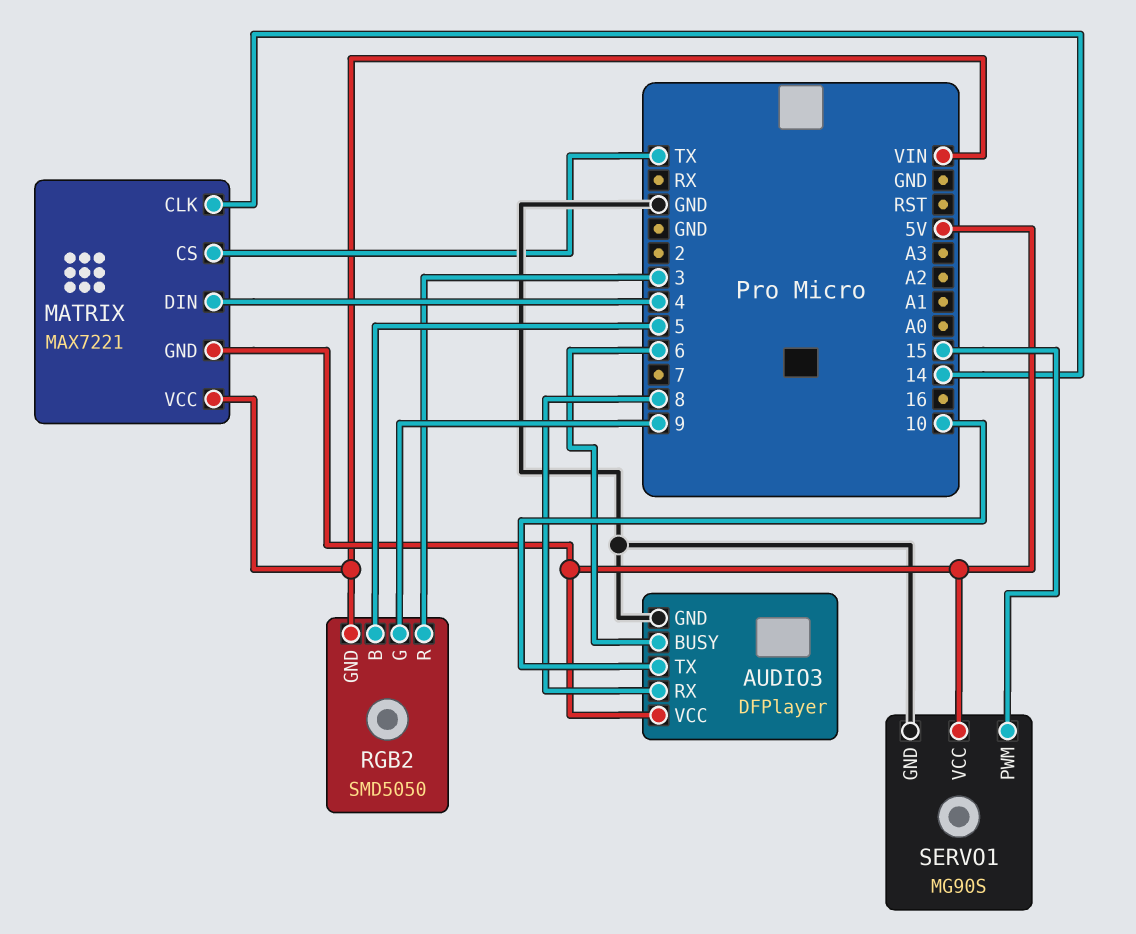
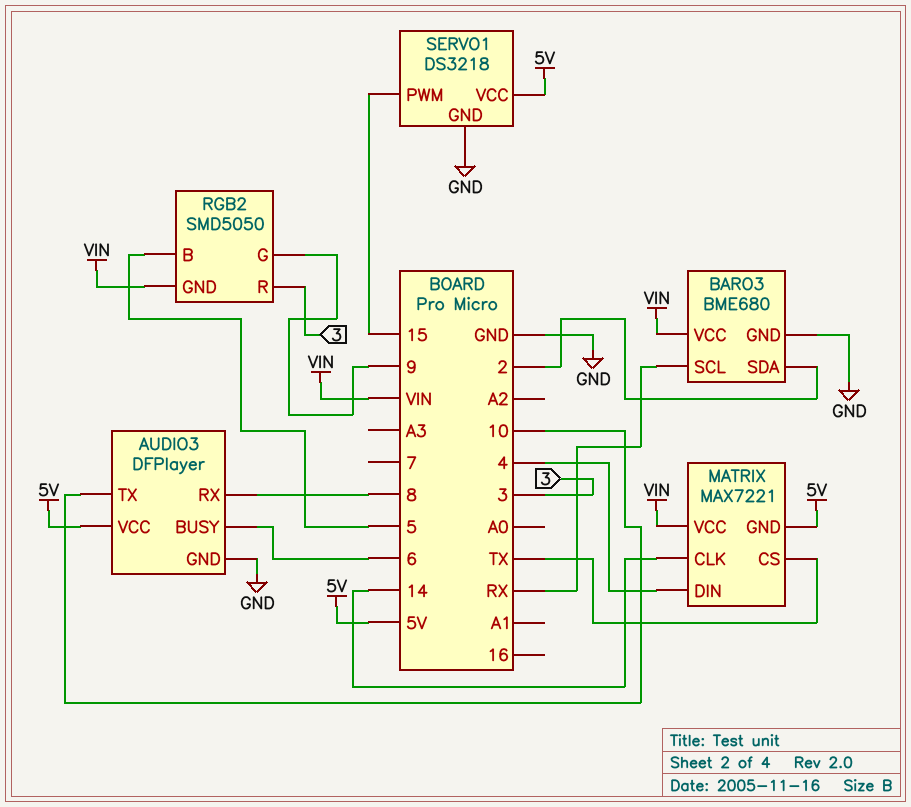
BARO3: none -> BME680
BARO3 pin GND: none -> GND
BARO3 pin SCL: none -> RX
BARO3 pin SDA: none -> 2
BARO3 pin VCC: none -> VIN
SERVO1: MG90S -> DS3218

